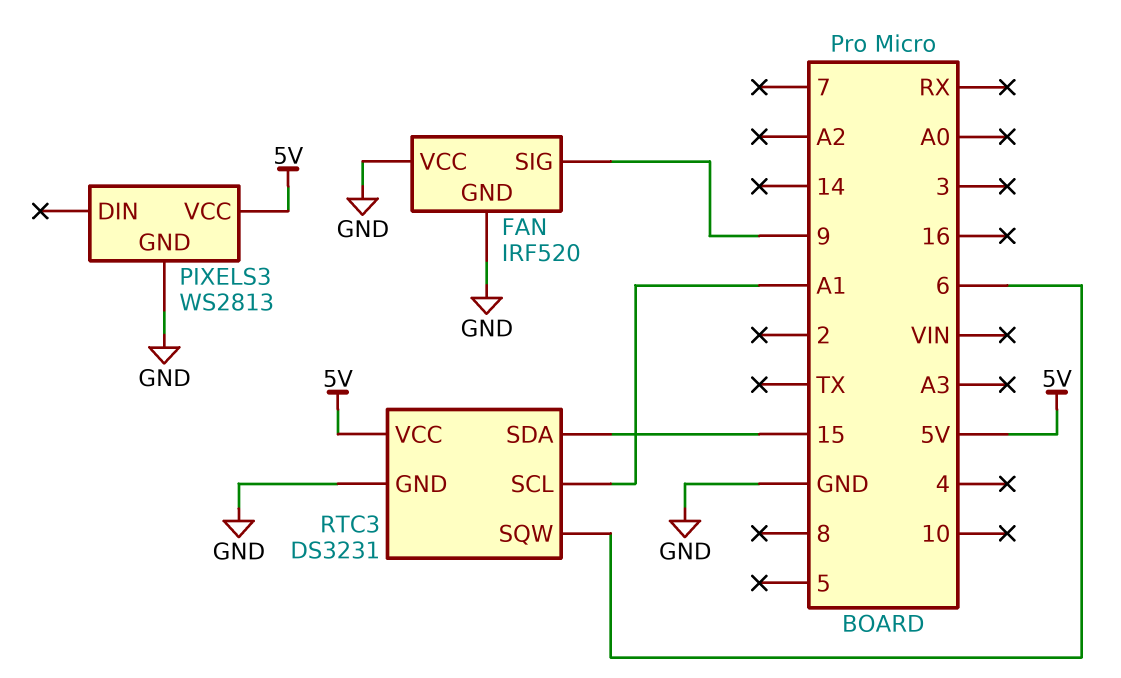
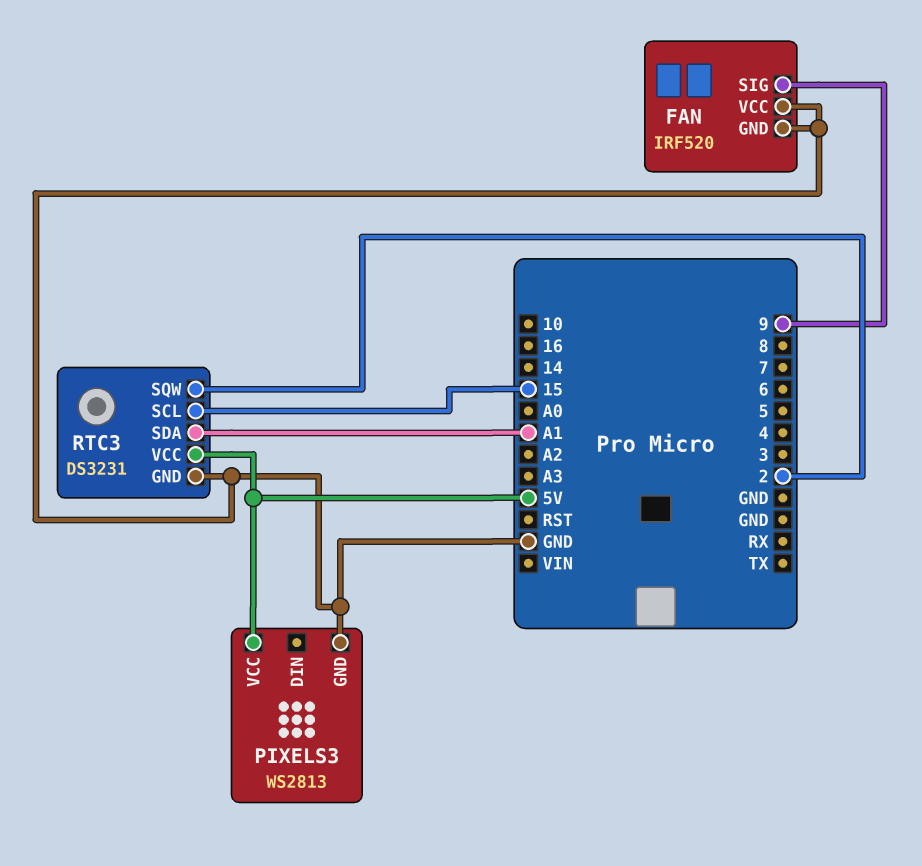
RTC3 pin SCL: A1 -> 15
RTC3 pin SDA: 15 -> A1
RTC3 pin SQW: 6 -> 2

